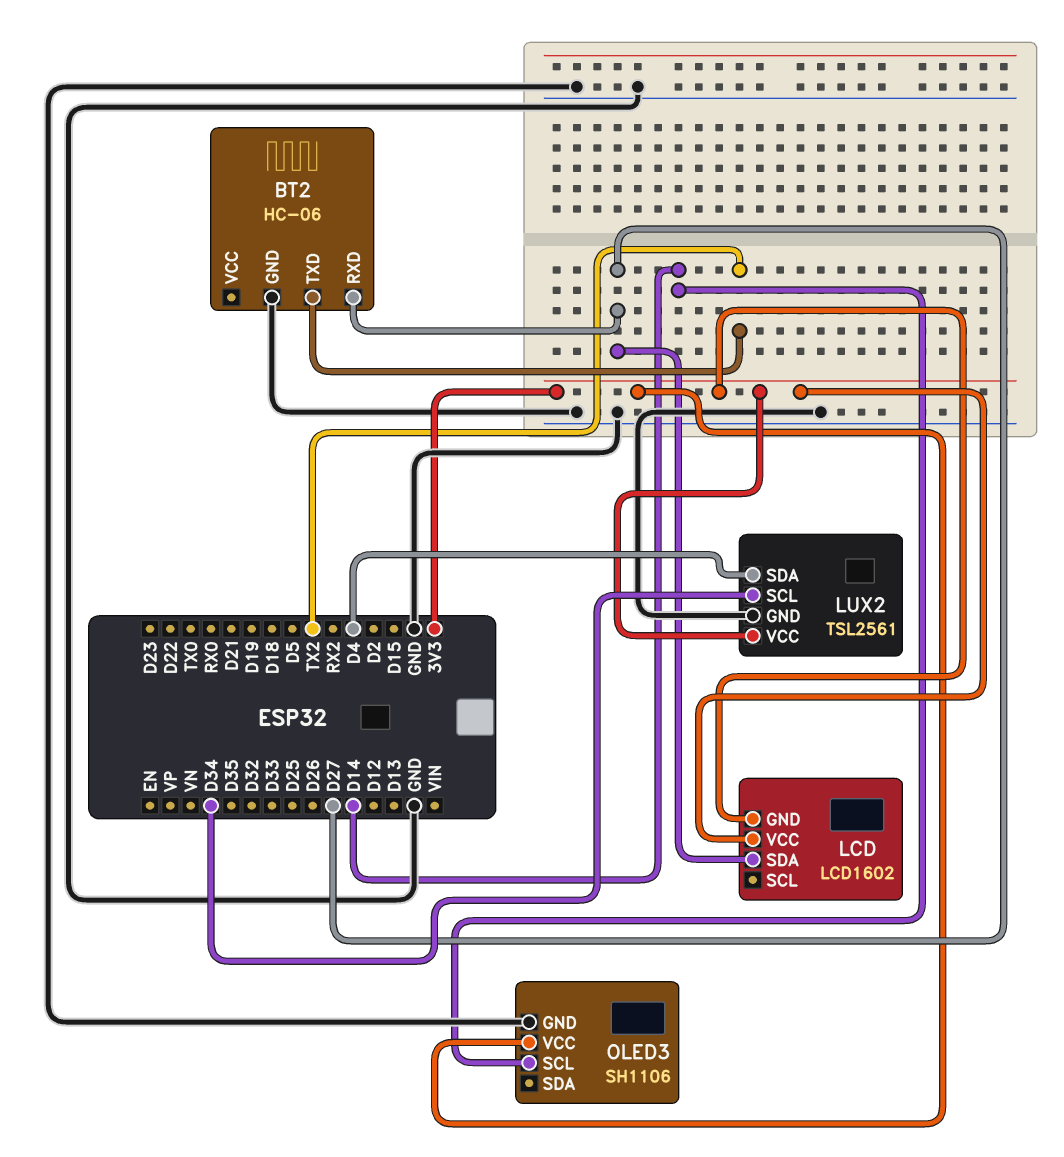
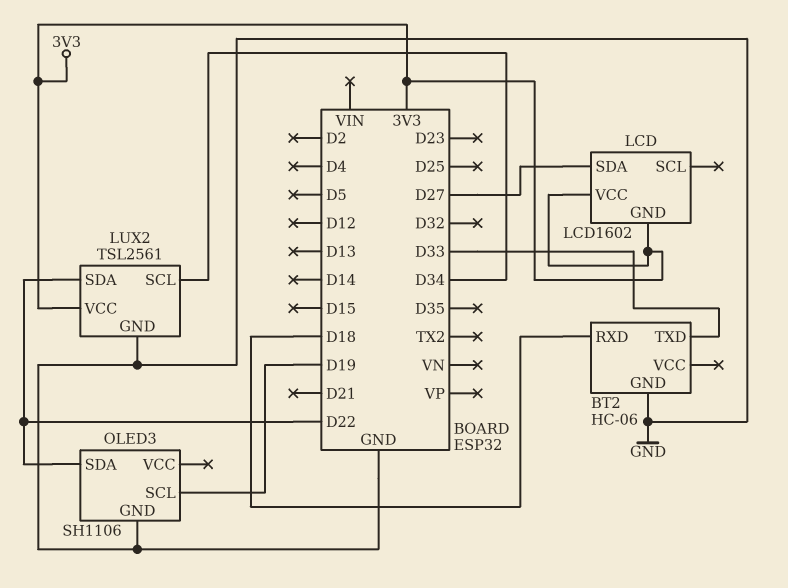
BT2 pin RXD: D27 -> D18
BT2 pin TXD: TX2 -> D33
LUX2 pin SDA: D4 -> D22
OLED3 pin SCL: D14 -> D19
OLED3 pin SDA: none -> D22
OLED3 pin VCC: 3V3 -> none

